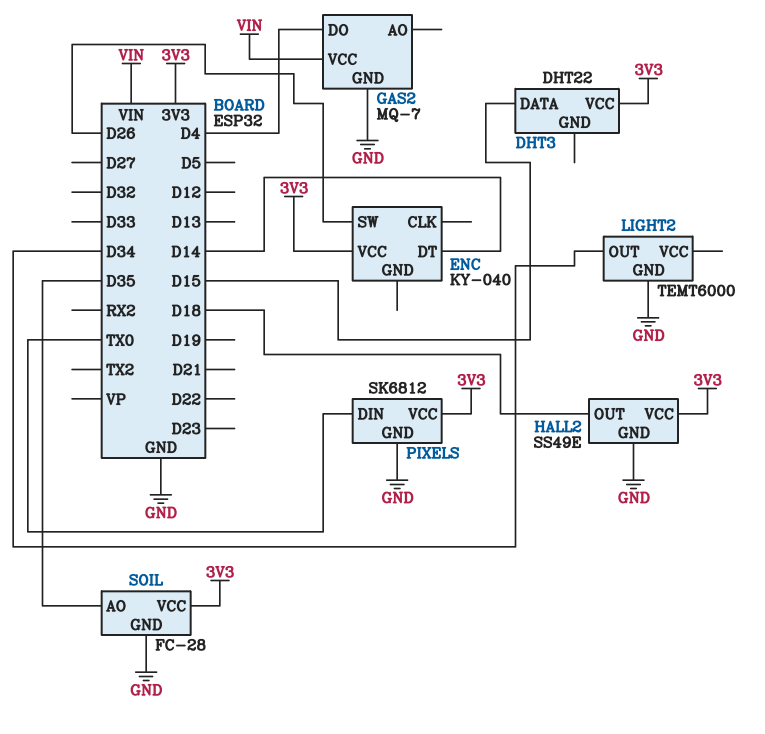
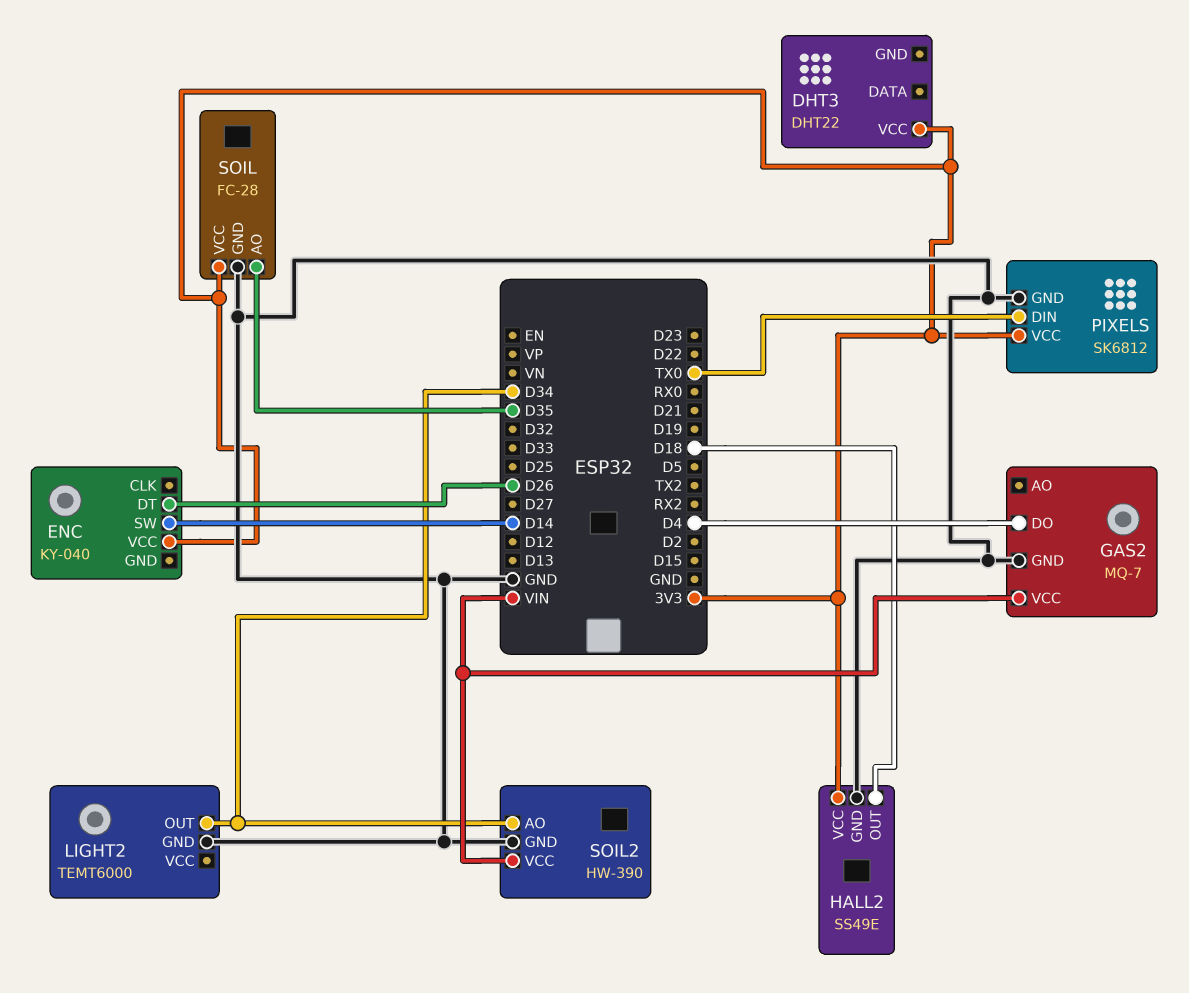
DHT3 pin DATA: D15 -> none
ENC pin DT: D14 -> D26
ENC pin SW: D26 -> D14
SOIL2: none -> HW-390
SOIL2 pin AO: none -> D34
SOIL2 pin GND: none -> GND
SOIL2 pin VCC: none -> VIN

